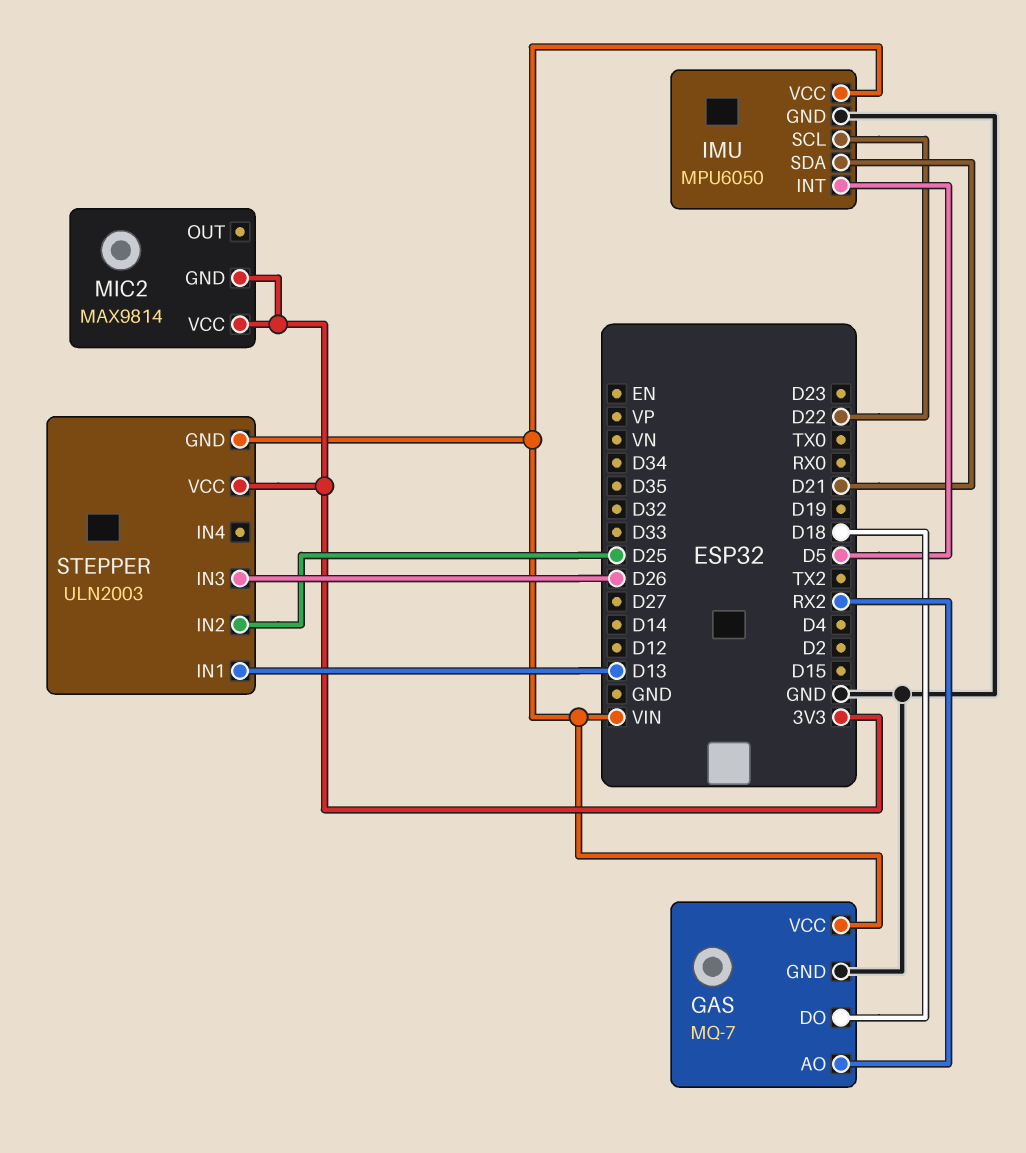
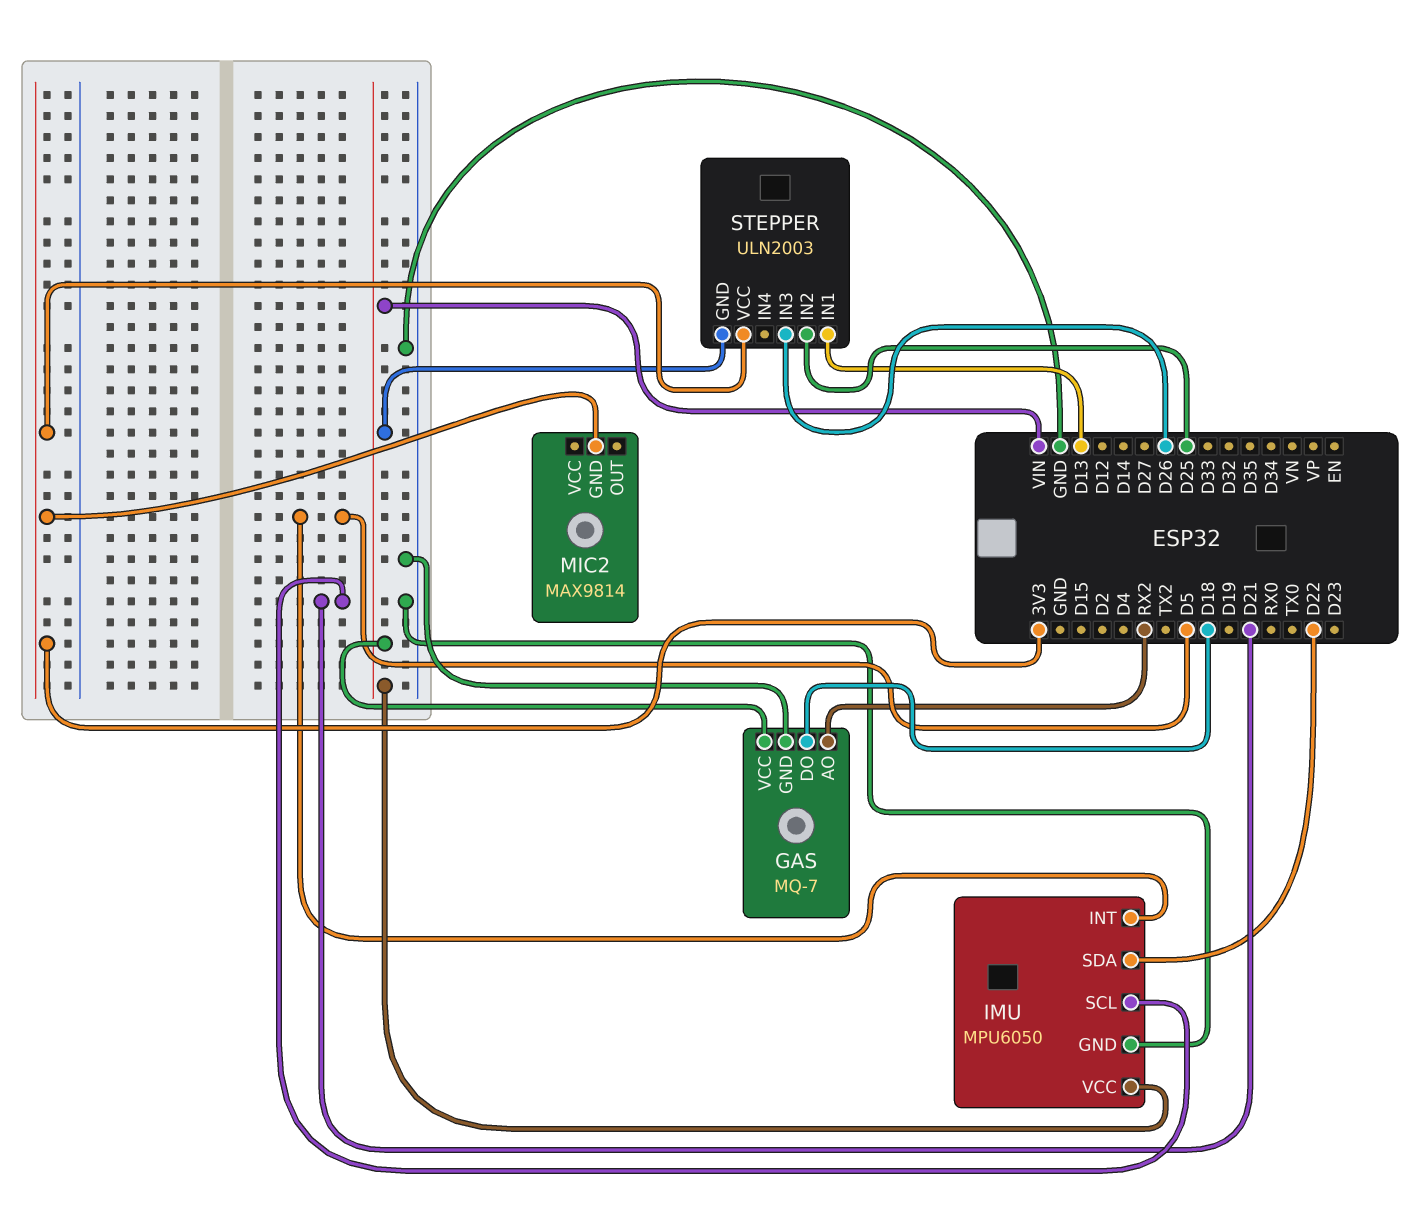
IMU pin SCL: D22 -> D21
IMU pin SDA: D21 -> D22
MIC2 pin VCC: 3V3 -> none

